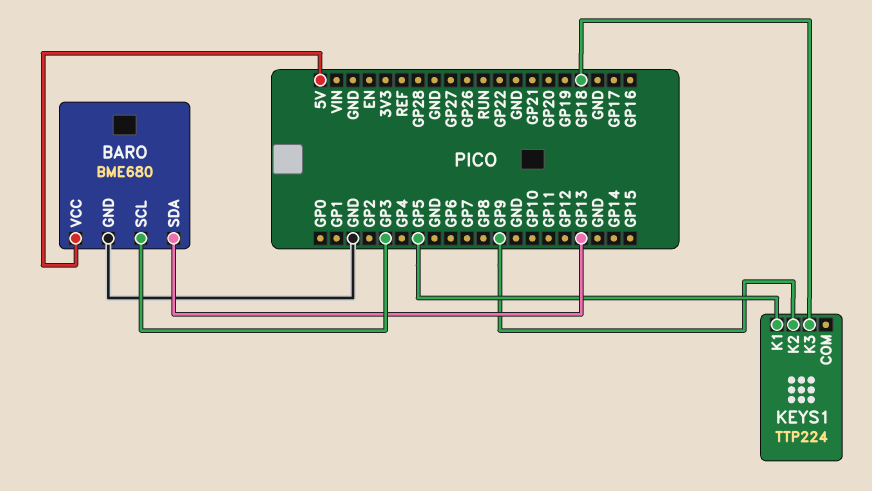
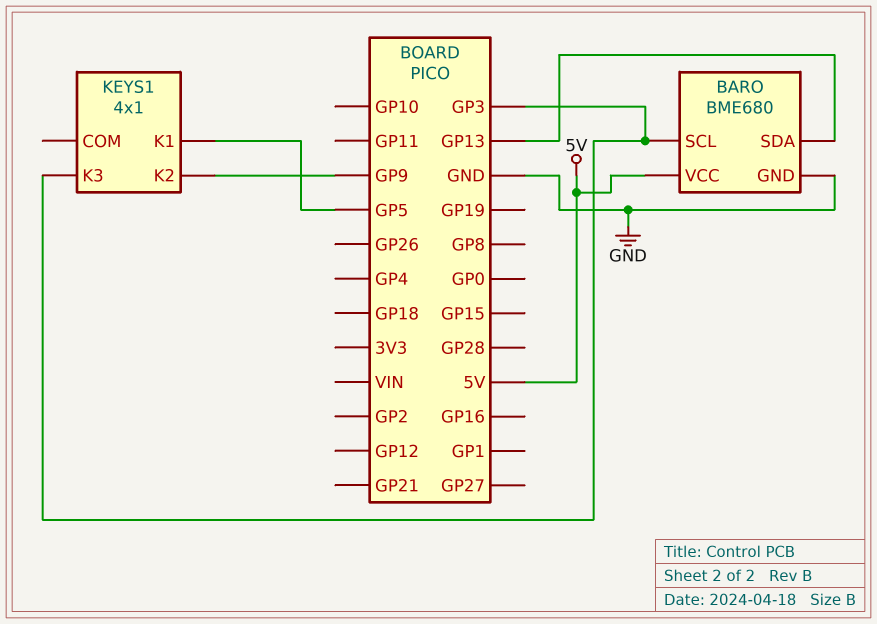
KEYS1: TTP224 -> 4x1
KEYS1 pin K3: GP18 -> GP3

